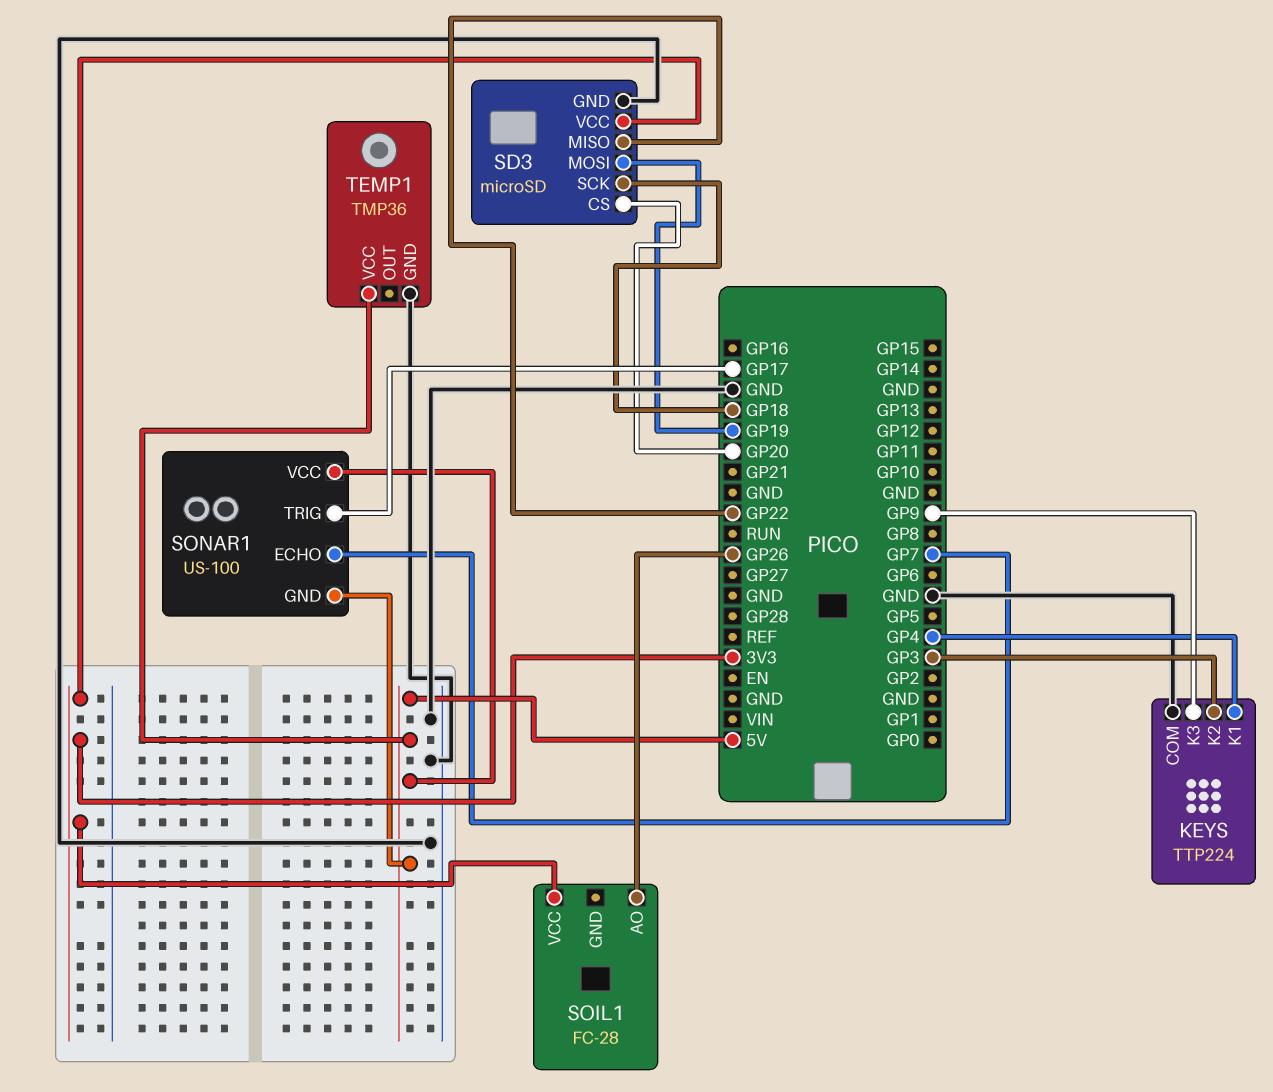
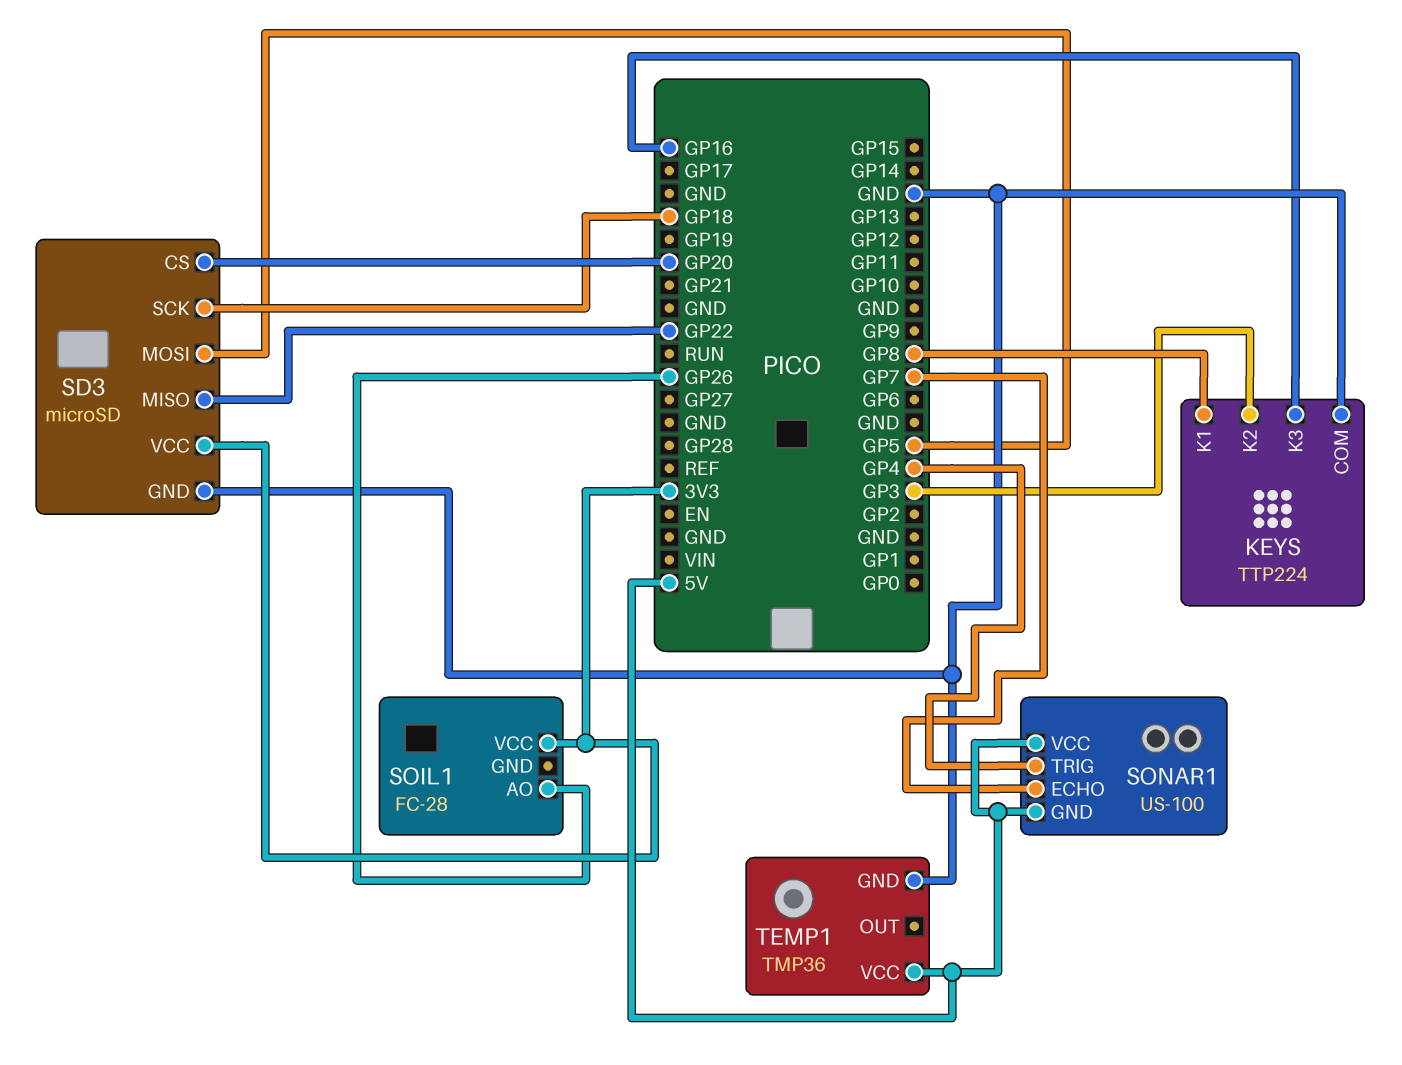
KEYS pin K1: GP4 -> GP8
KEYS pin K3: GP9 -> GP16
SD3 pin MOSI: GP19 -> GP5
SONAR1 pin TRIG: GP17 -> GP4

